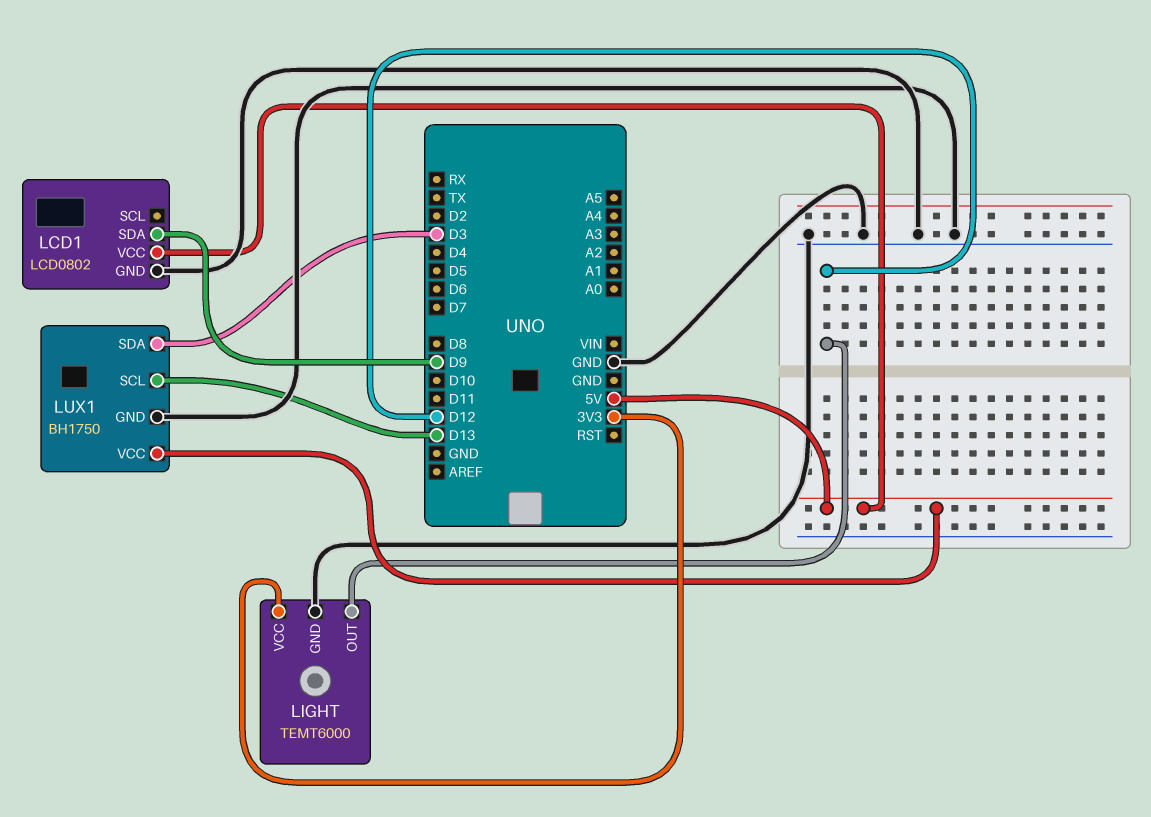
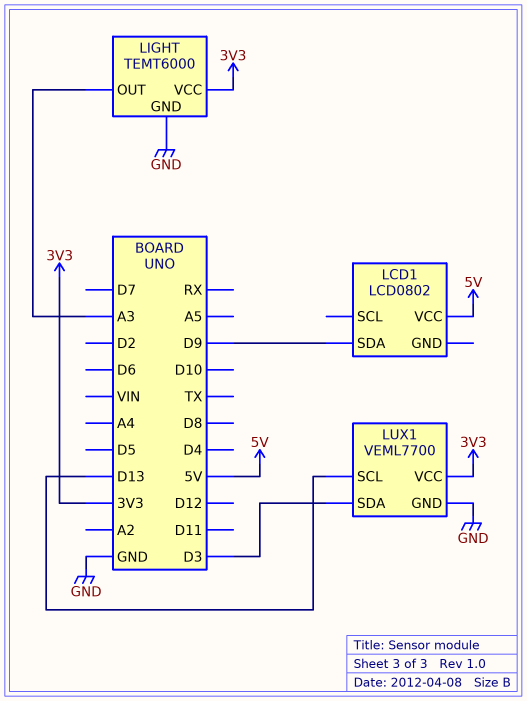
LCD1 pin GND: GND -> none
LIGHT pin OUT: D12 -> A3
LUX1: BH1750 -> VEML7700
LUX1 pin VCC: 5V -> 3V3

